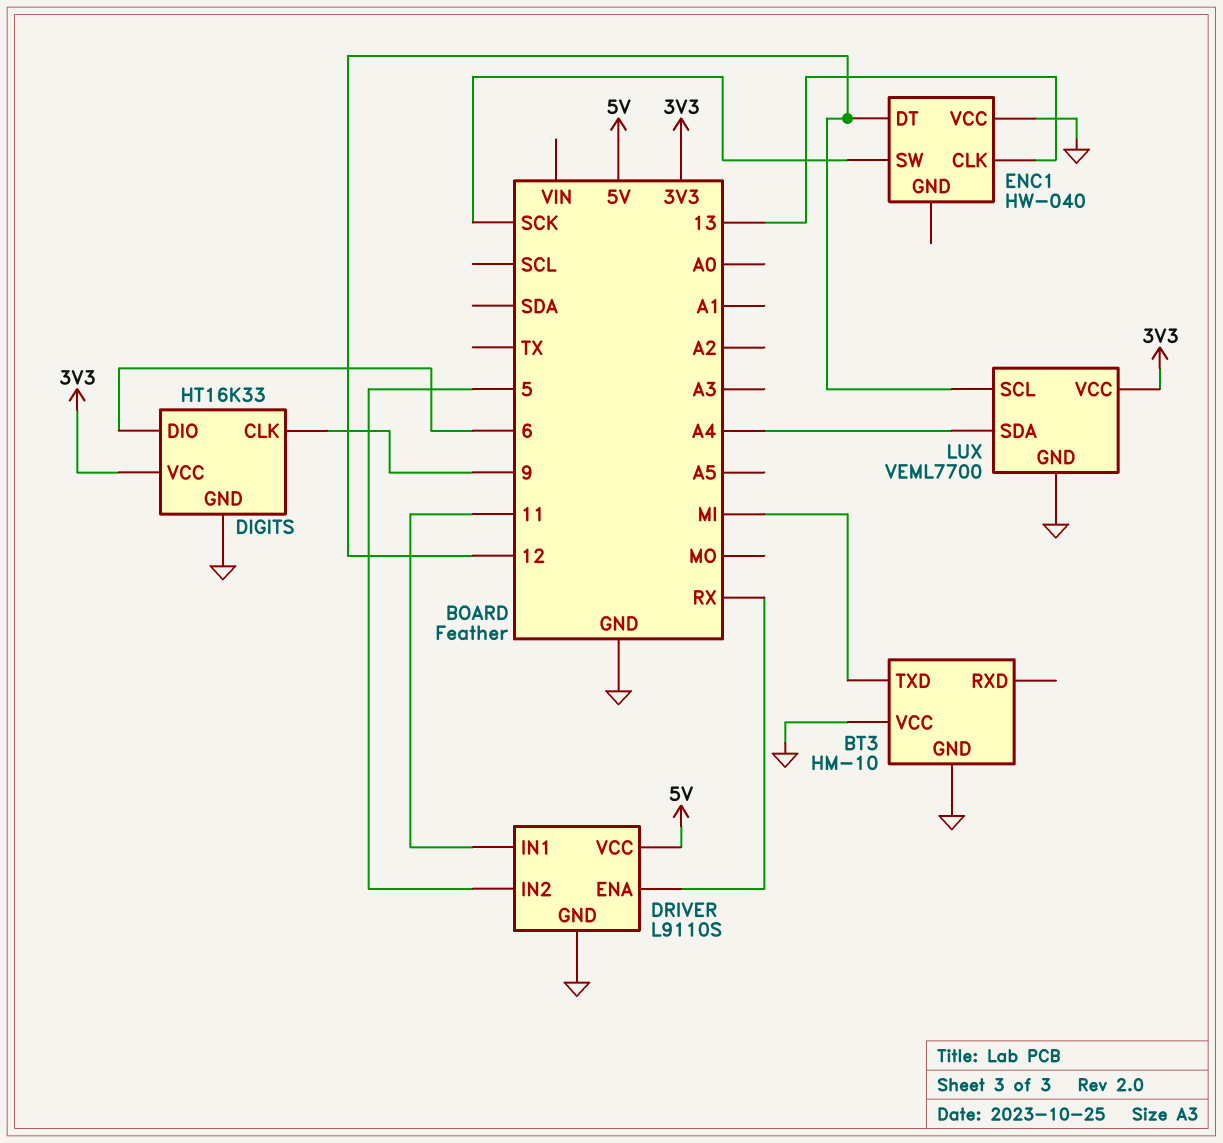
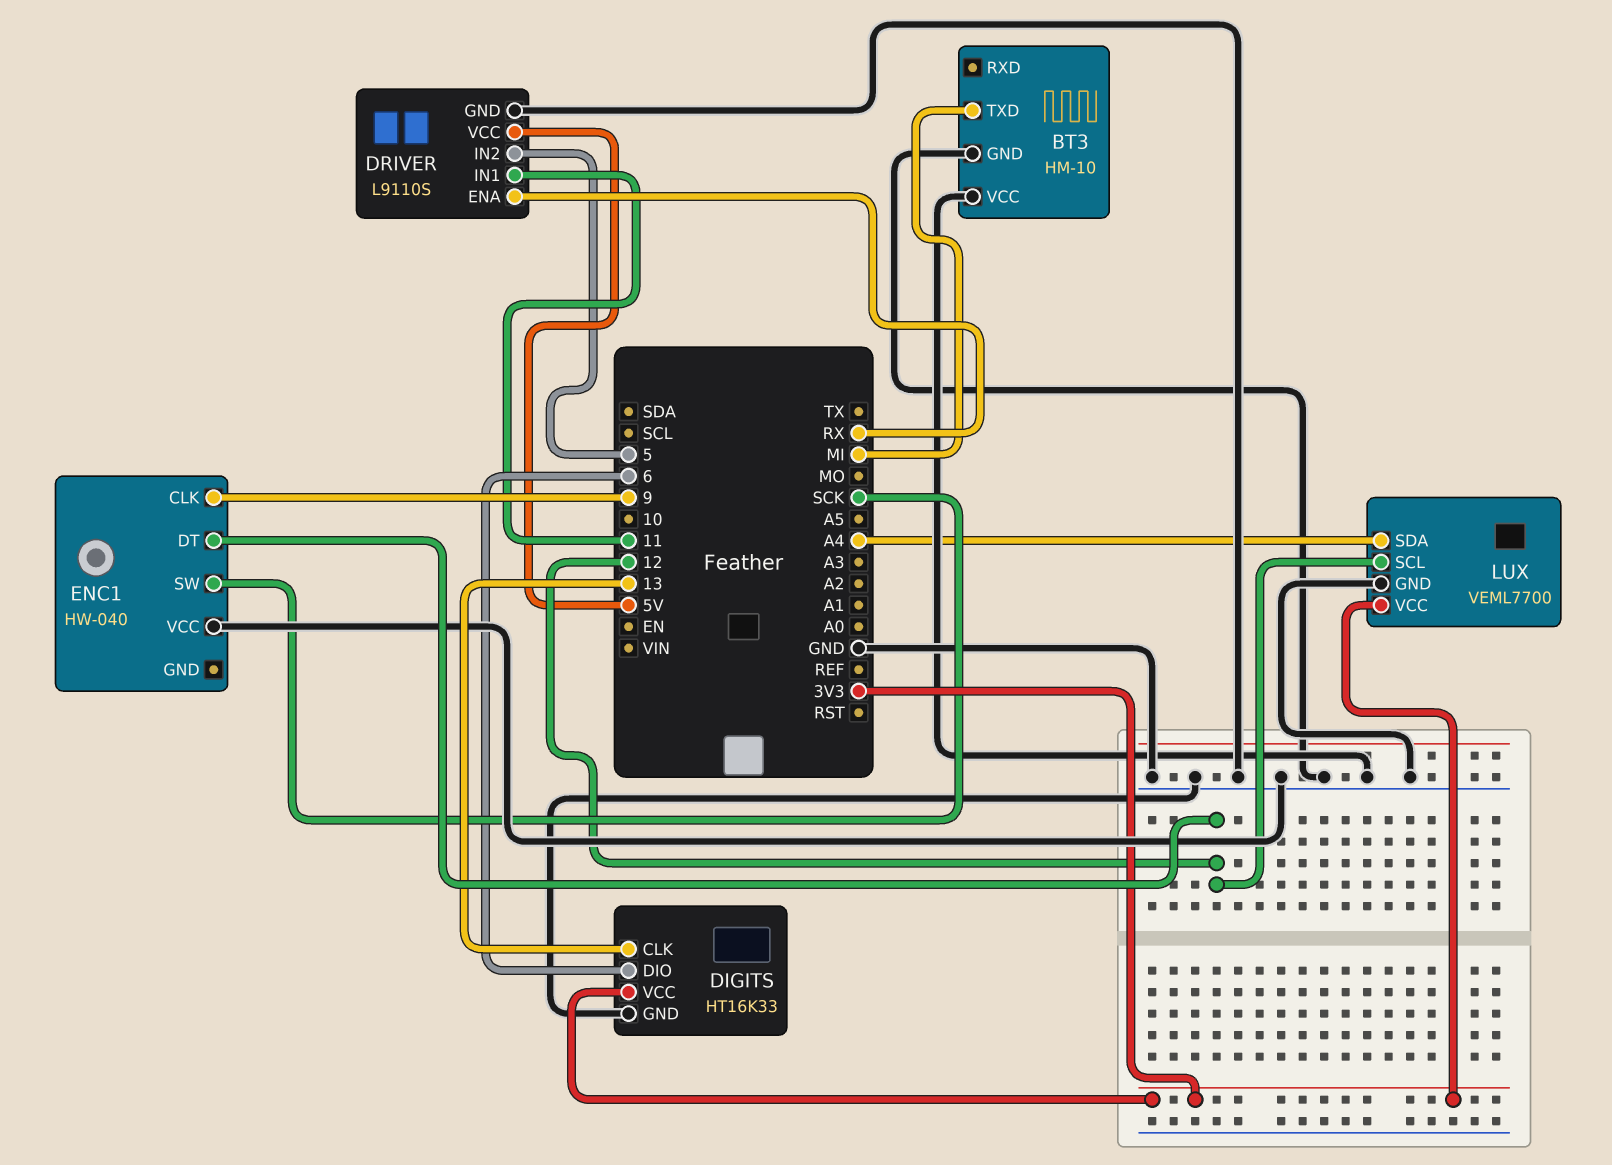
DIGITS pin CLK: 9 -> 13
ENC1 pin CLK: 13 -> 9

